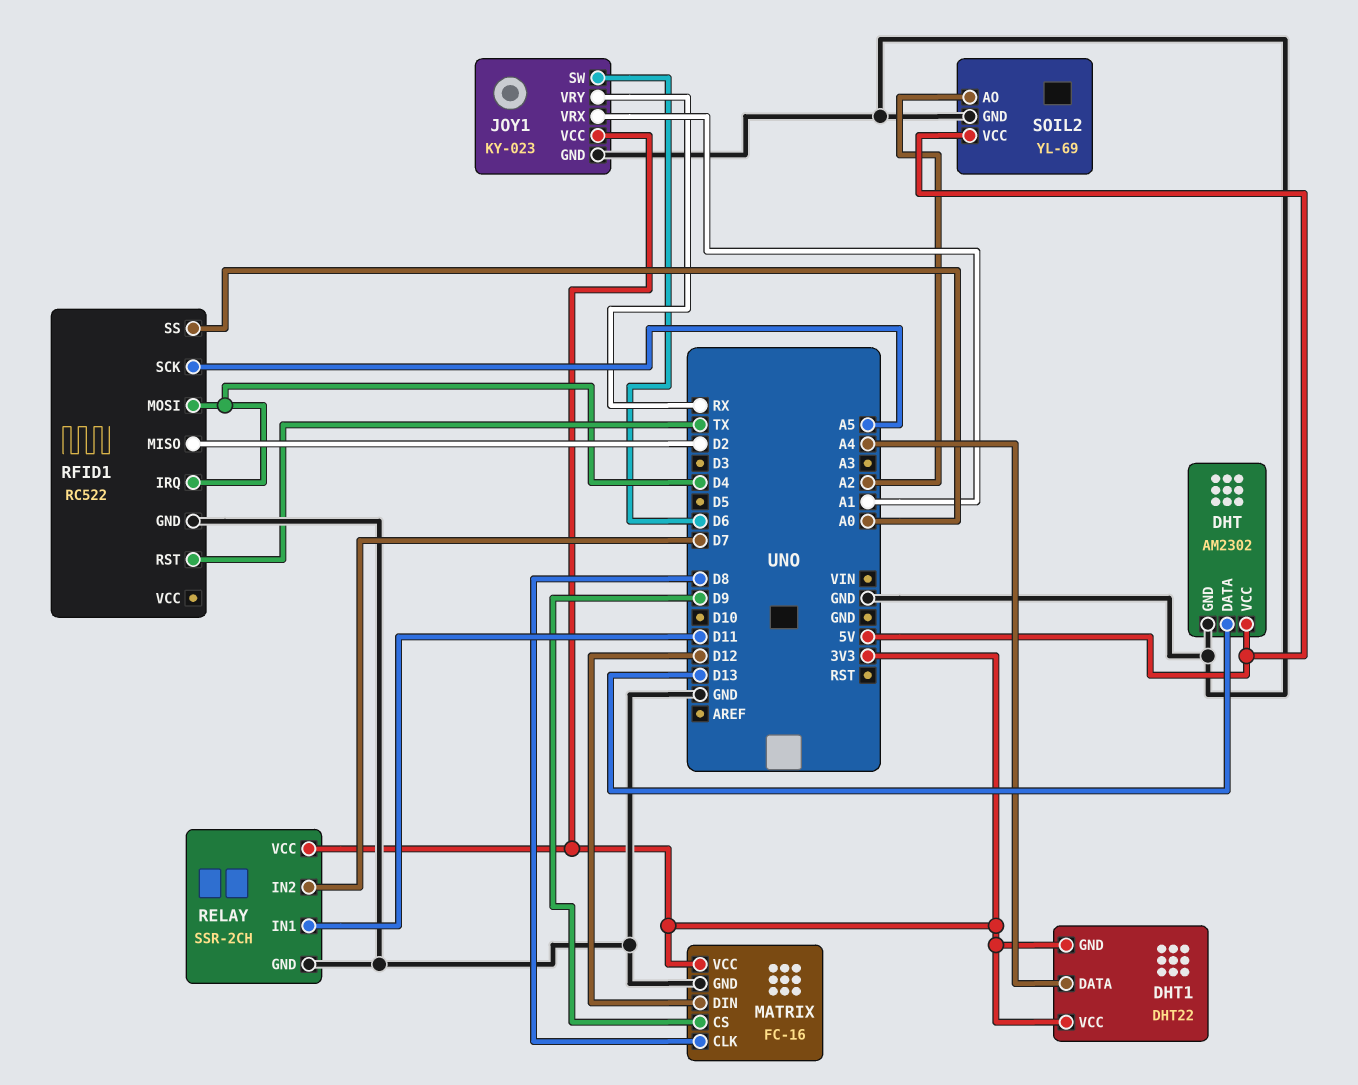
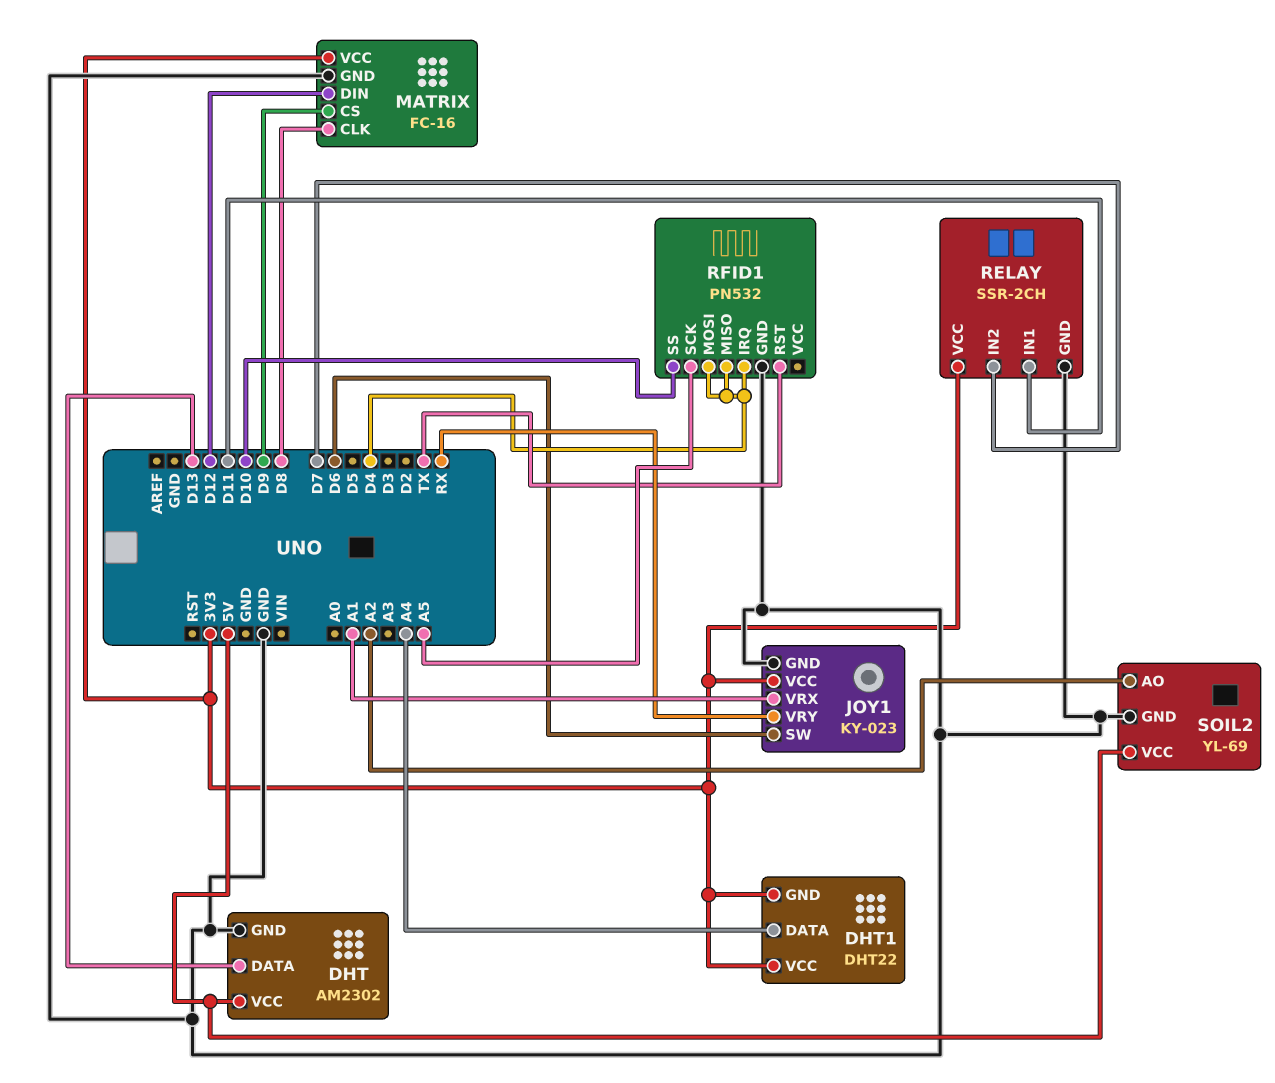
RFID1: RC522 -> PN532
RFID1 pin MISO: D2 -> D4
RFID1 pin SS: A0 -> D10

